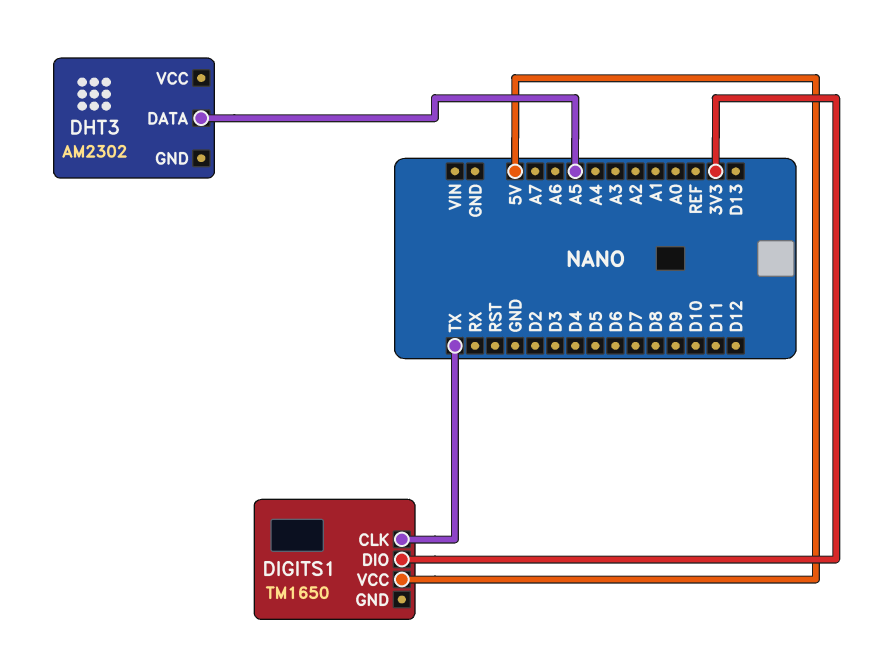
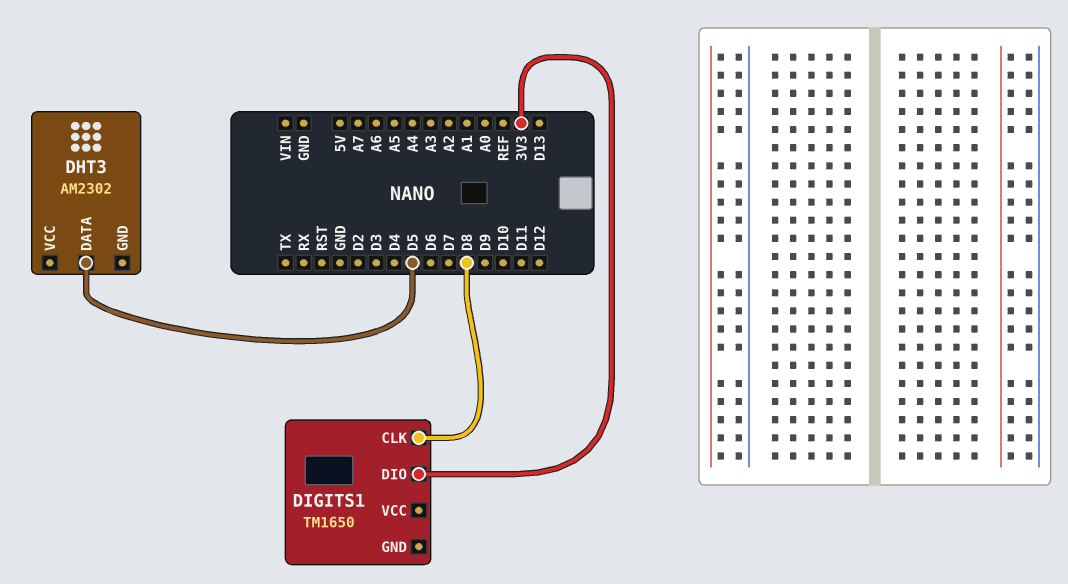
DHT3 pin DATA: A5 -> D5
DIGITS1 pin CLK: TX -> D8
DIGITS1 pin VCC: 5V -> none

